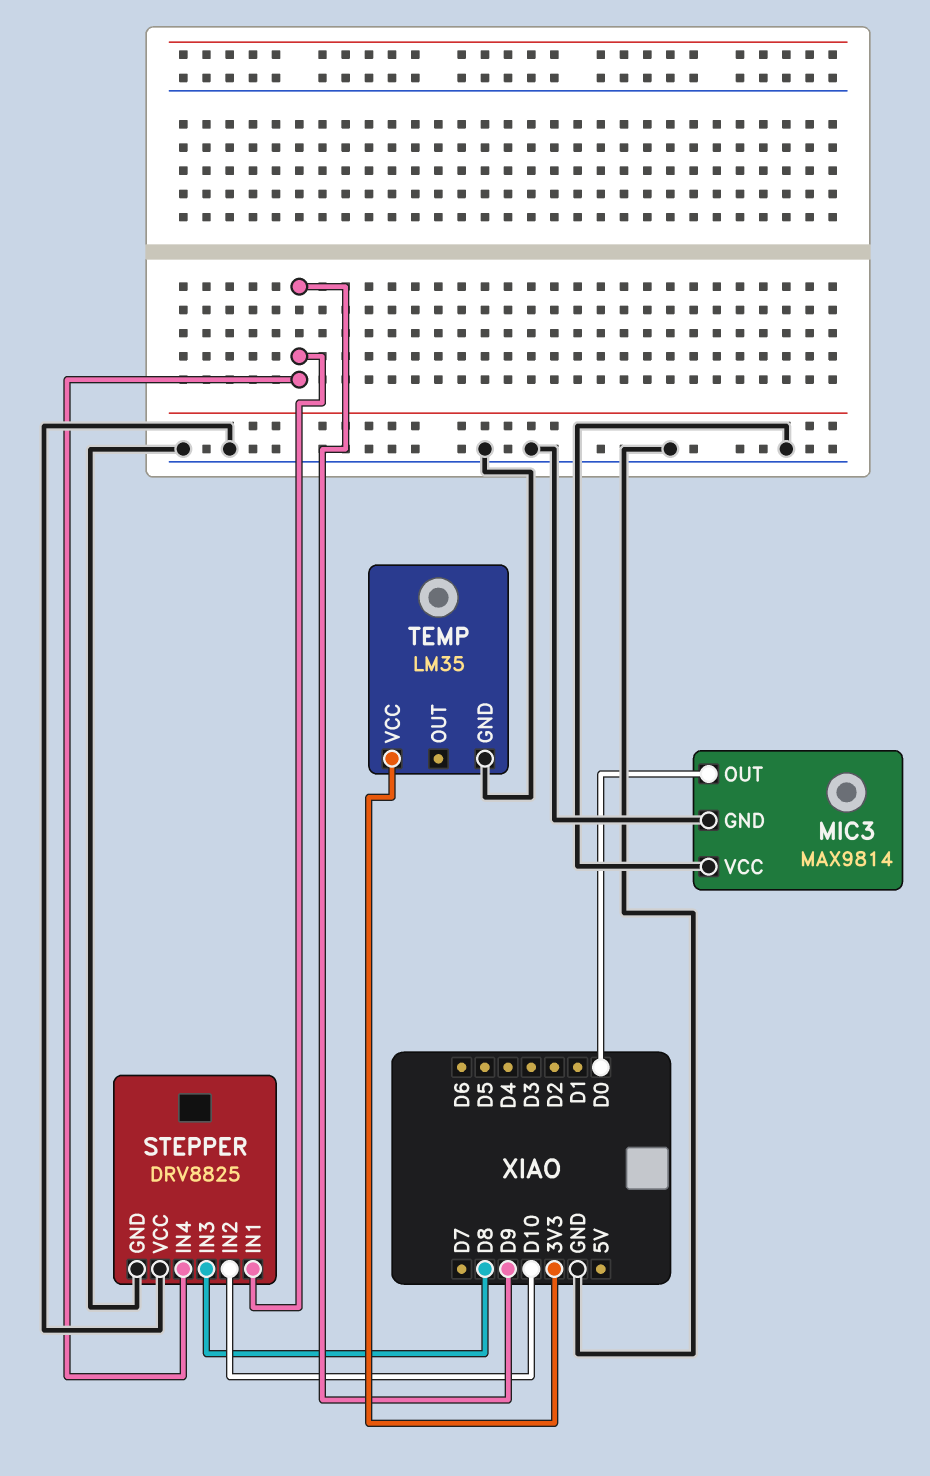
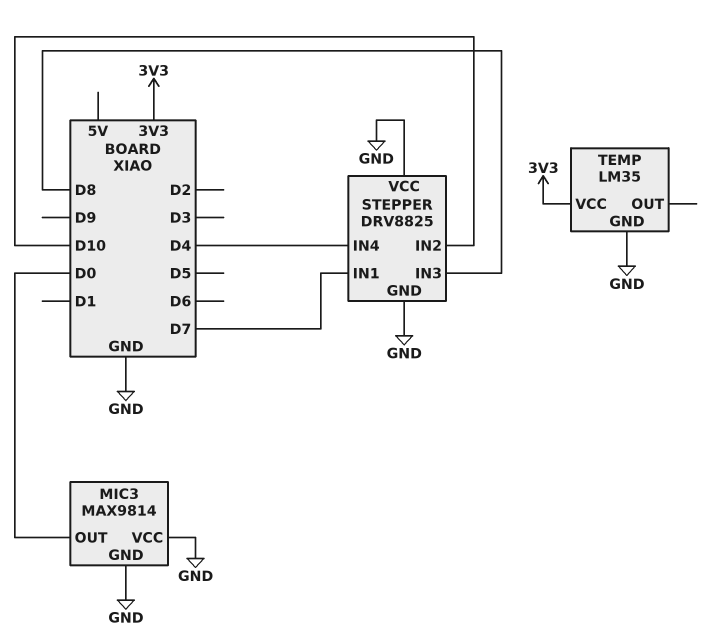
STEPPER pin IN1: D9 -> D7
STEPPER pin IN4: D9 -> D4

